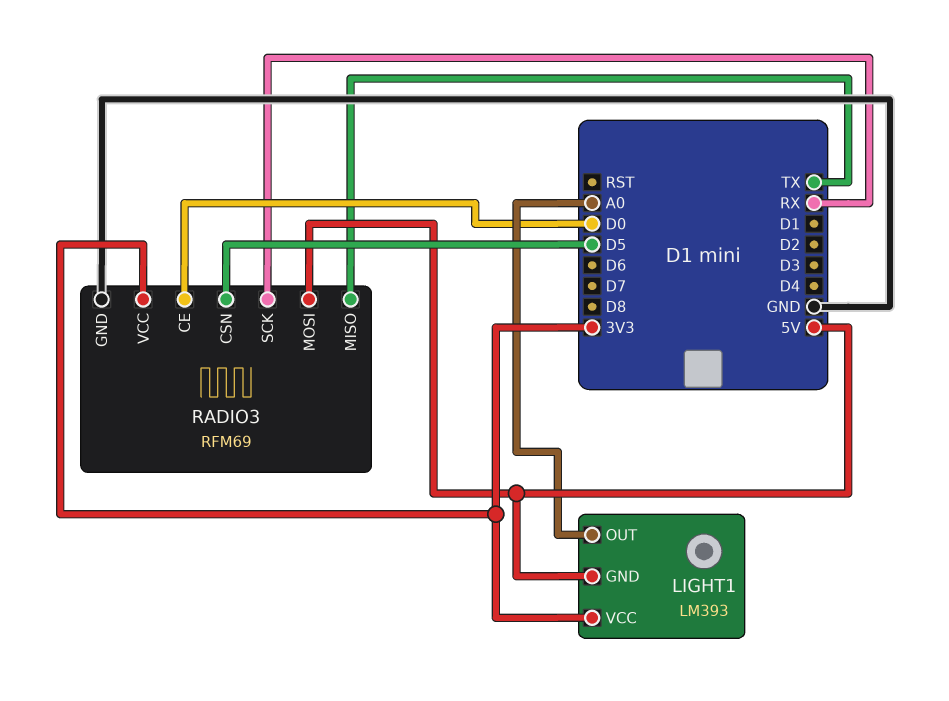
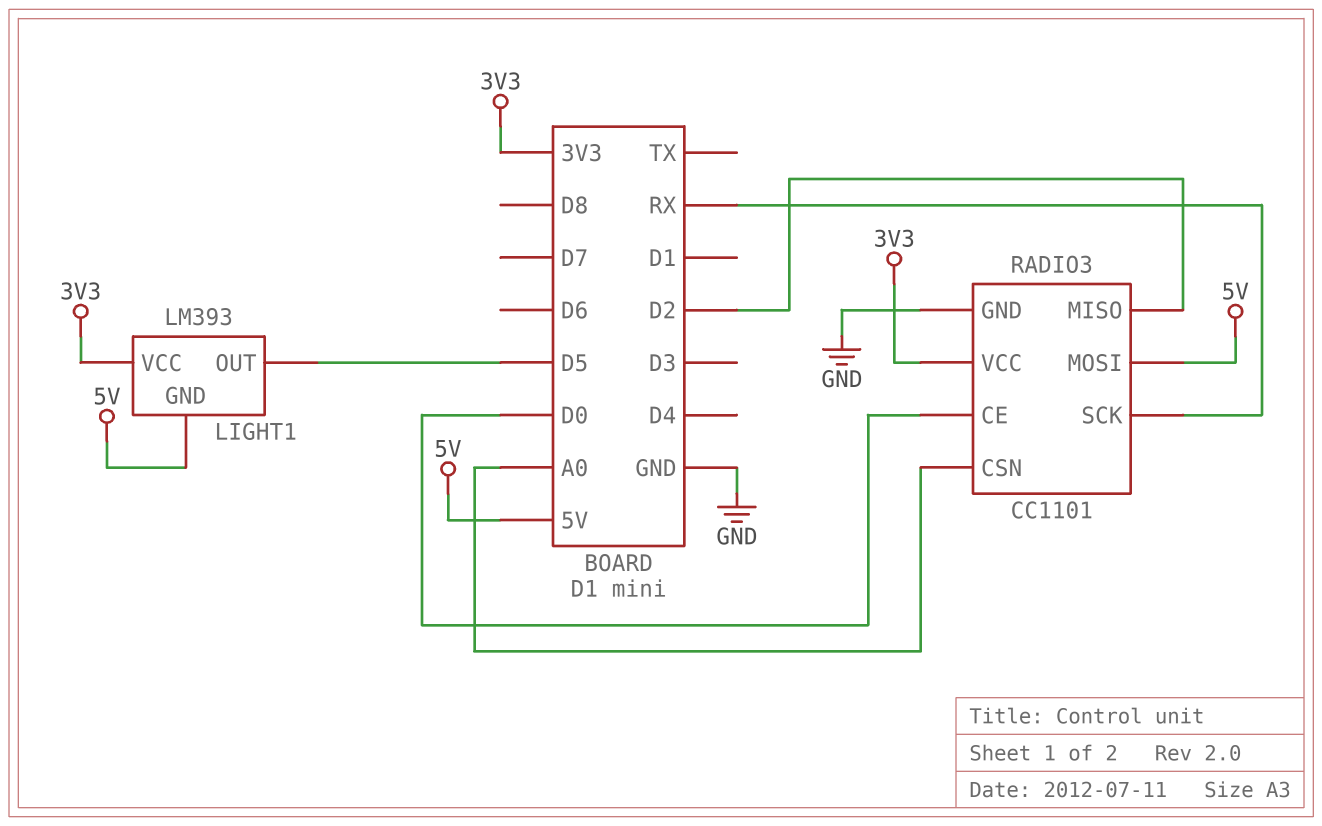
LIGHT1 pin OUT: A0 -> D5
RADIO3: RFM69 -> CC1101
RADIO3 pin CSN: D5 -> A0
RADIO3 pin MISO: TX -> D2

